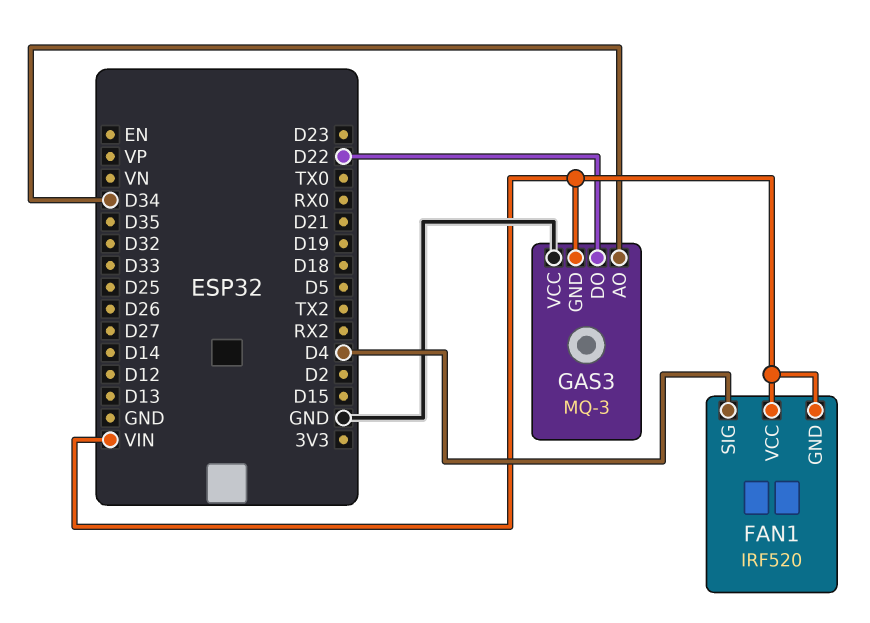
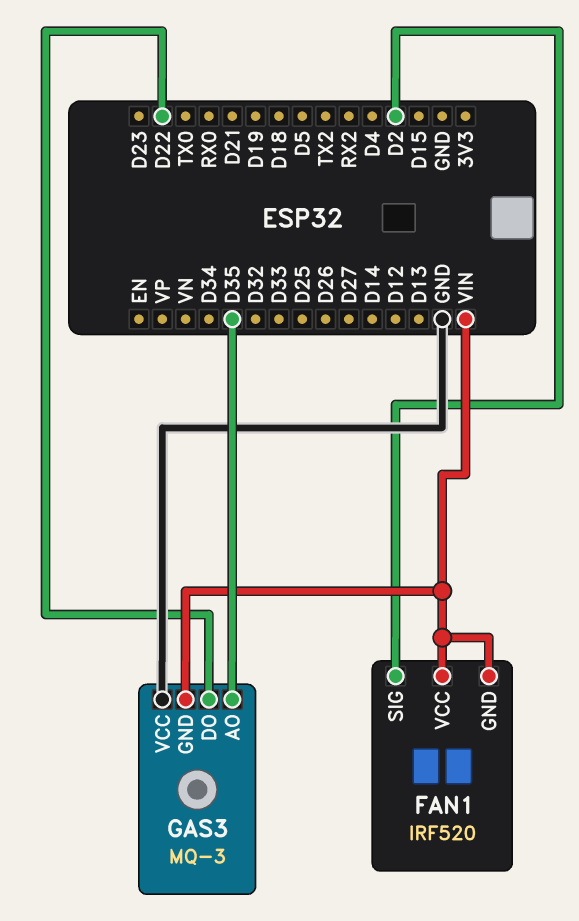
FAN1 pin SIG: D4 -> D2
GAS3 pin AO: D34 -> D35

